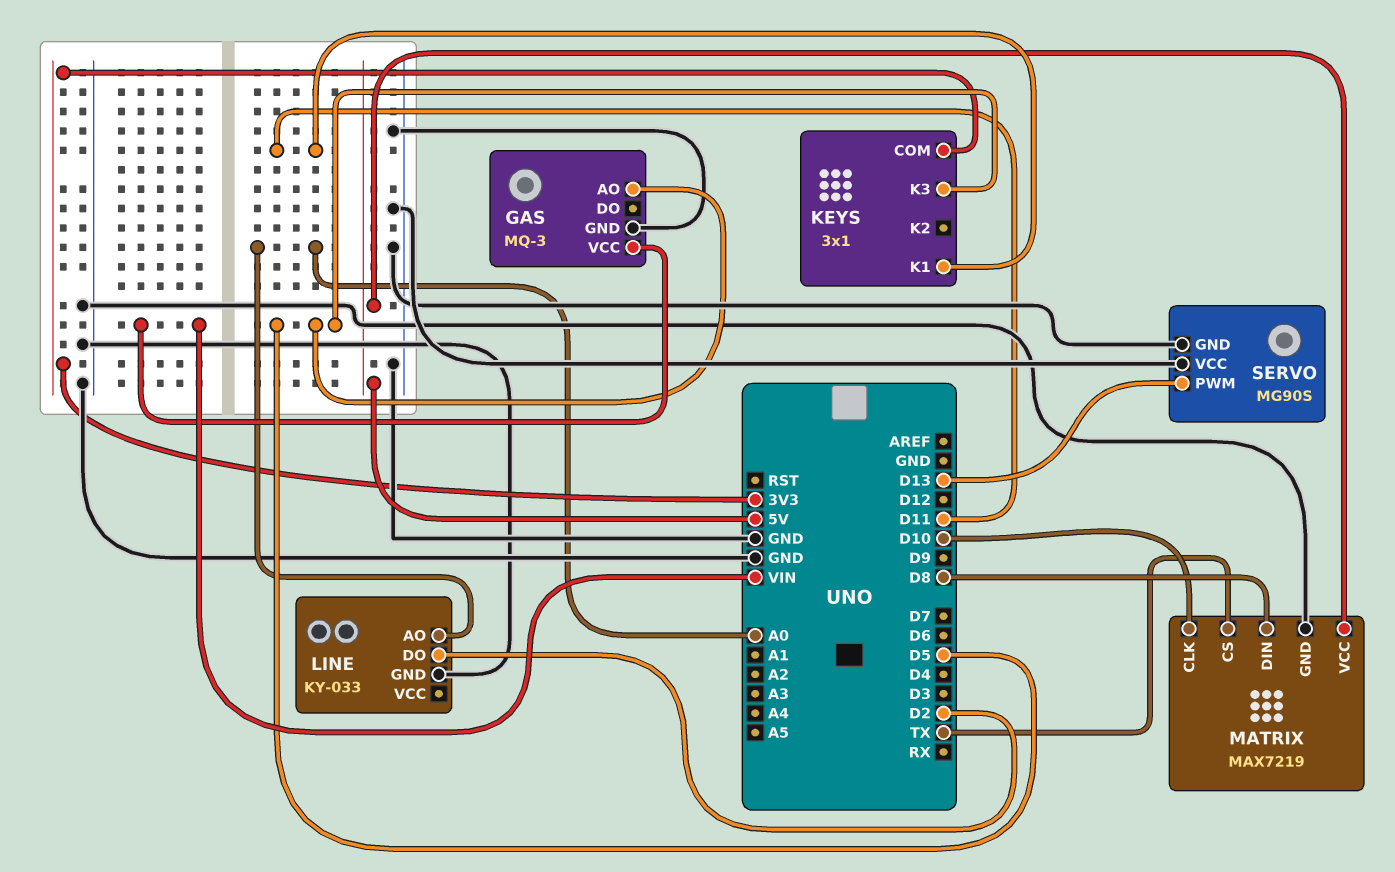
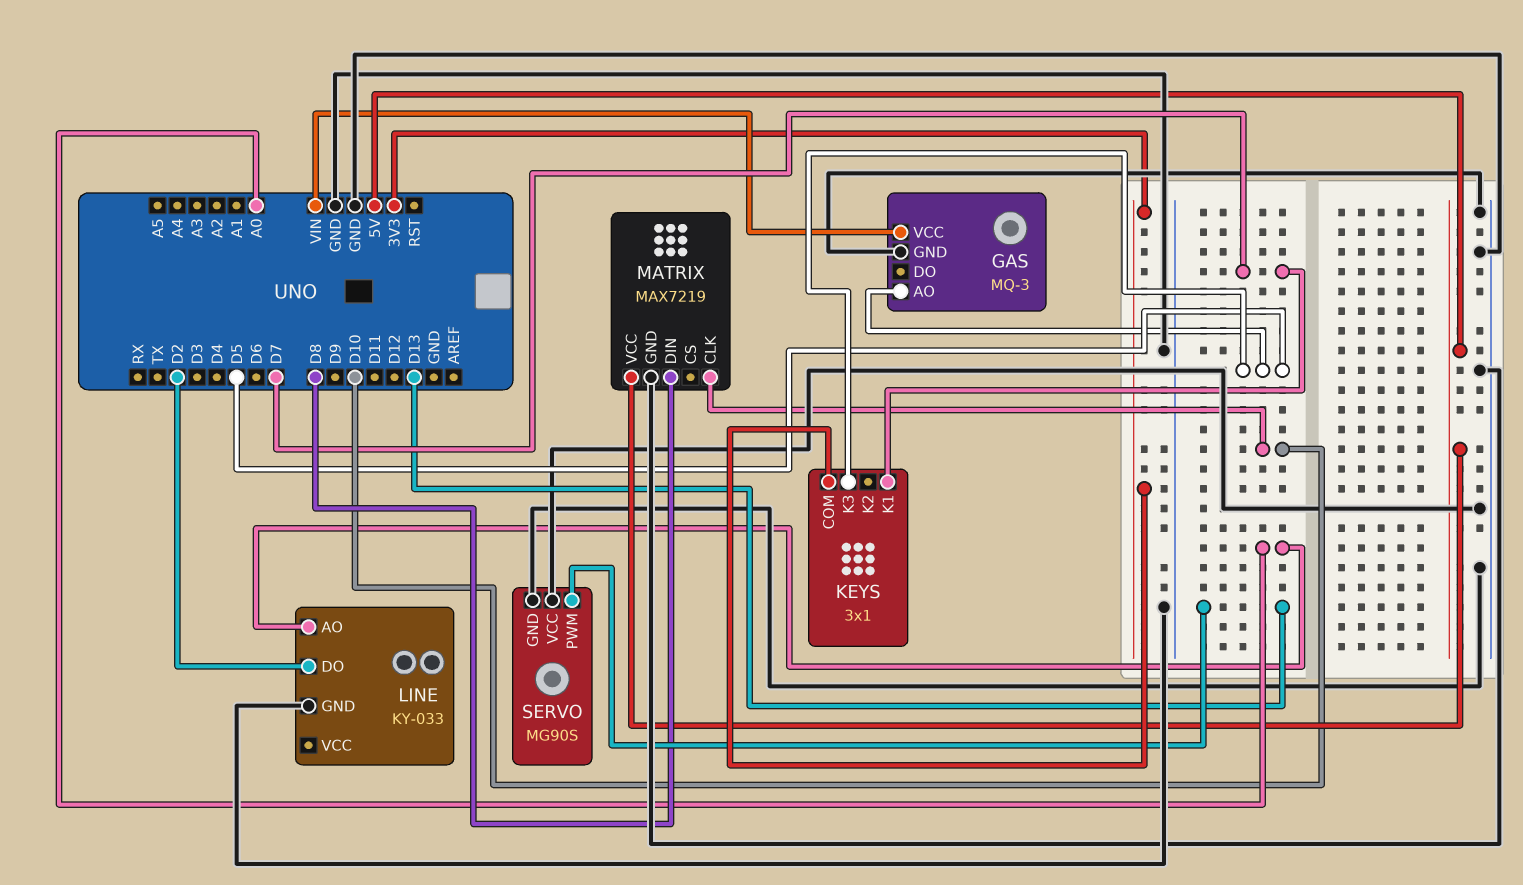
KEYS pin K1: D11 -> D7
MATRIX pin CS: TX -> none

